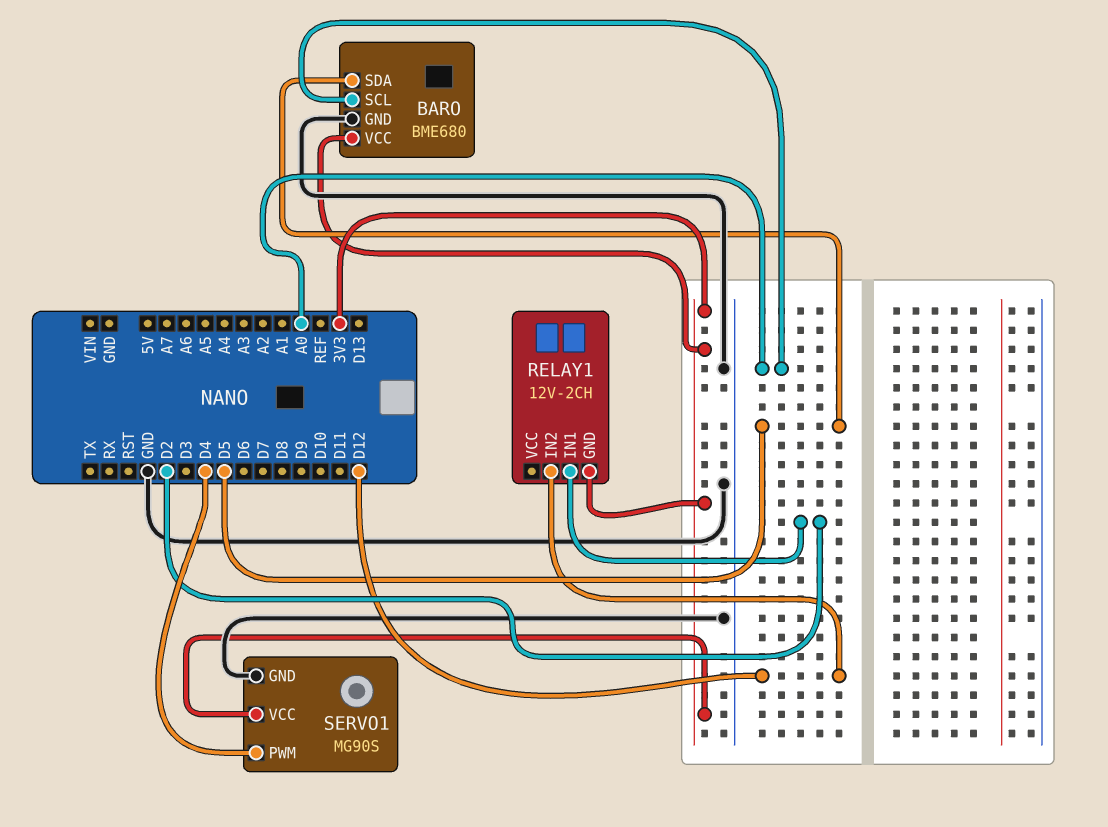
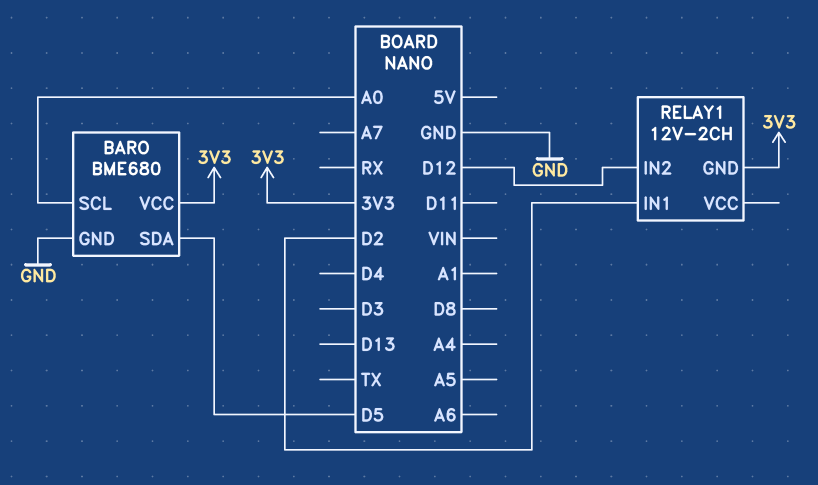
SERVO1: MG90S -> none
SERVO1 pin GND: GND -> none
SERVO1 pin PWM: D4 -> none
SERVO1 pin VCC: 3V3 -> none

